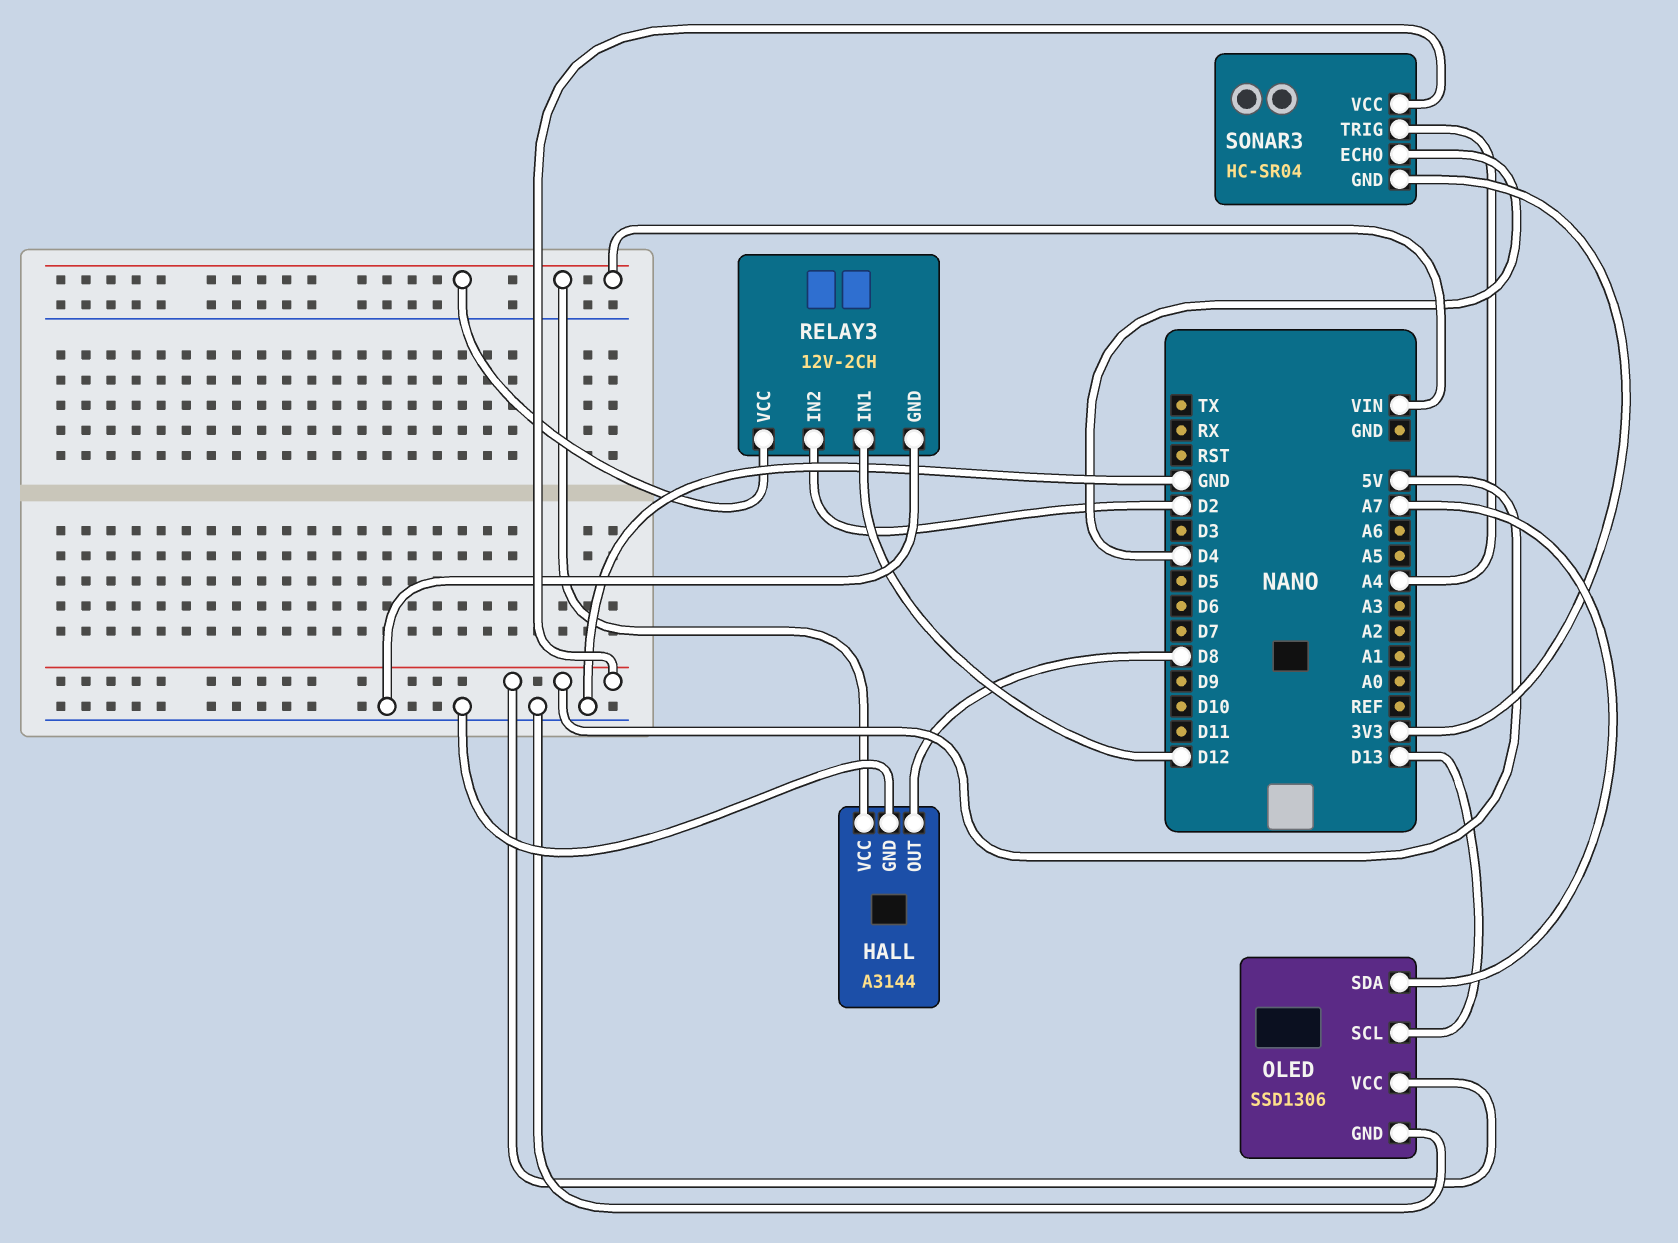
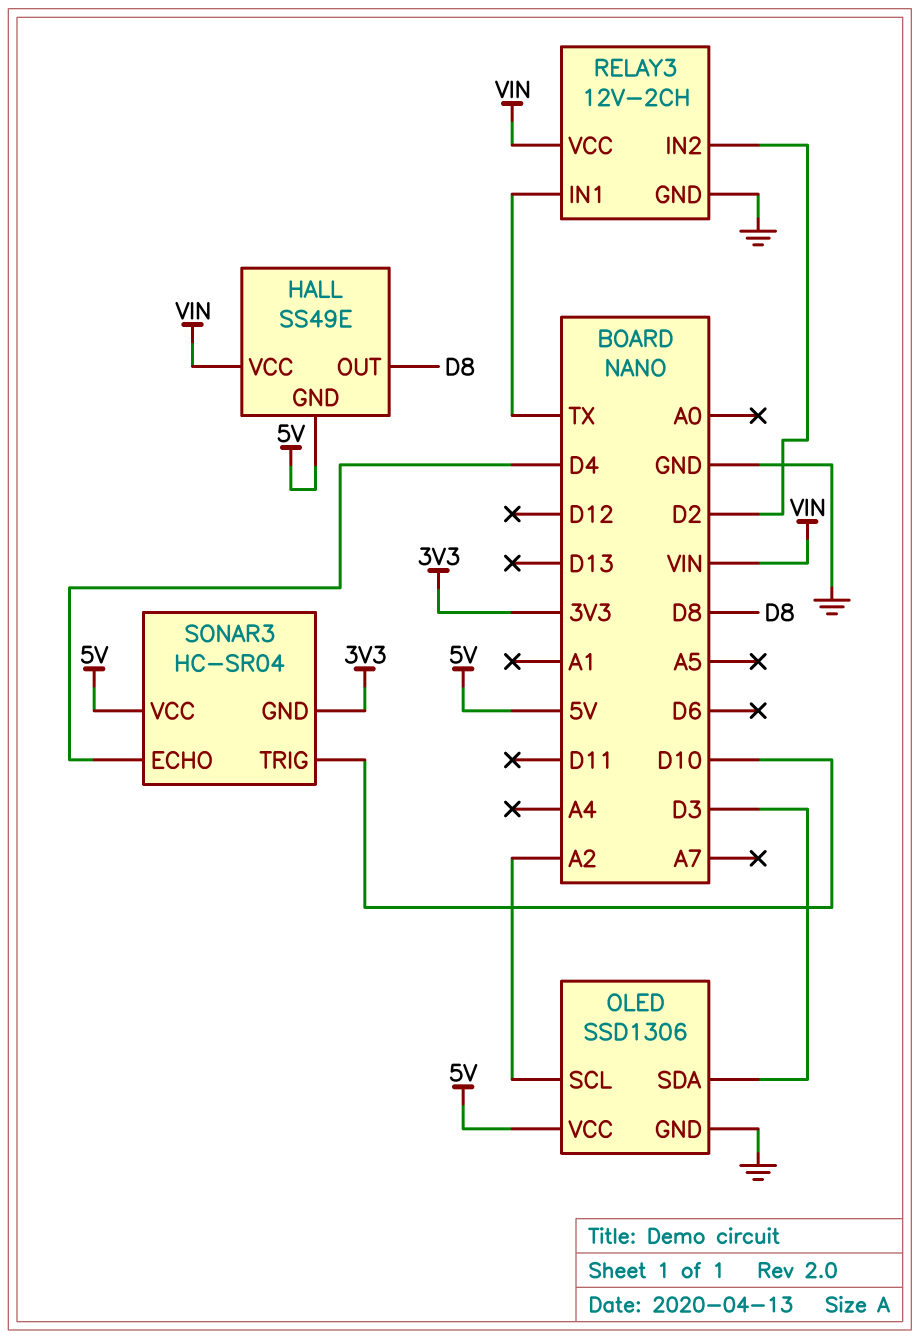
HALL: A3144 -> SS49E
HALL pin GND: GND -> 5V
OLED pin SCL: D13 -> A2
OLED pin SDA: A7 -> D3
RELAY3 pin IN1: D12 -> TX
SONAR3 pin TRIG: A4 -> D10

